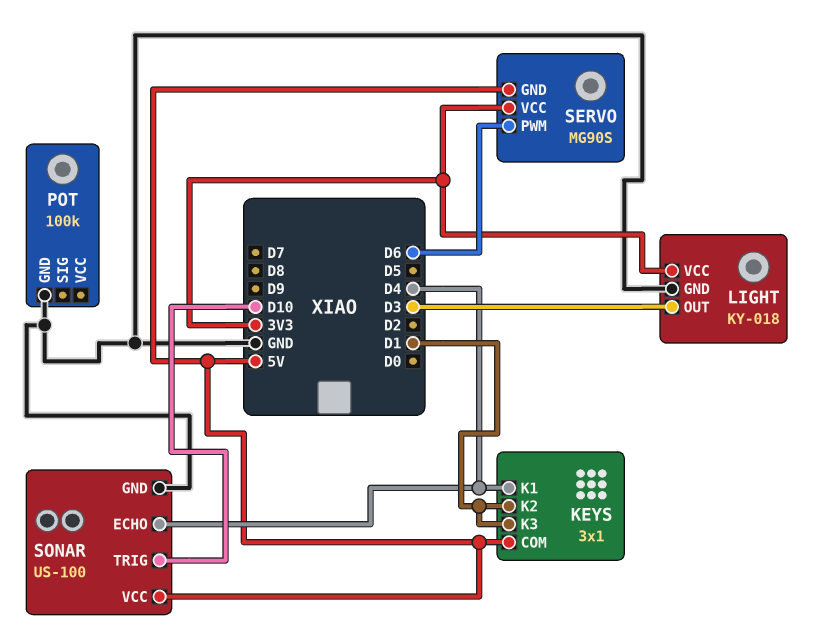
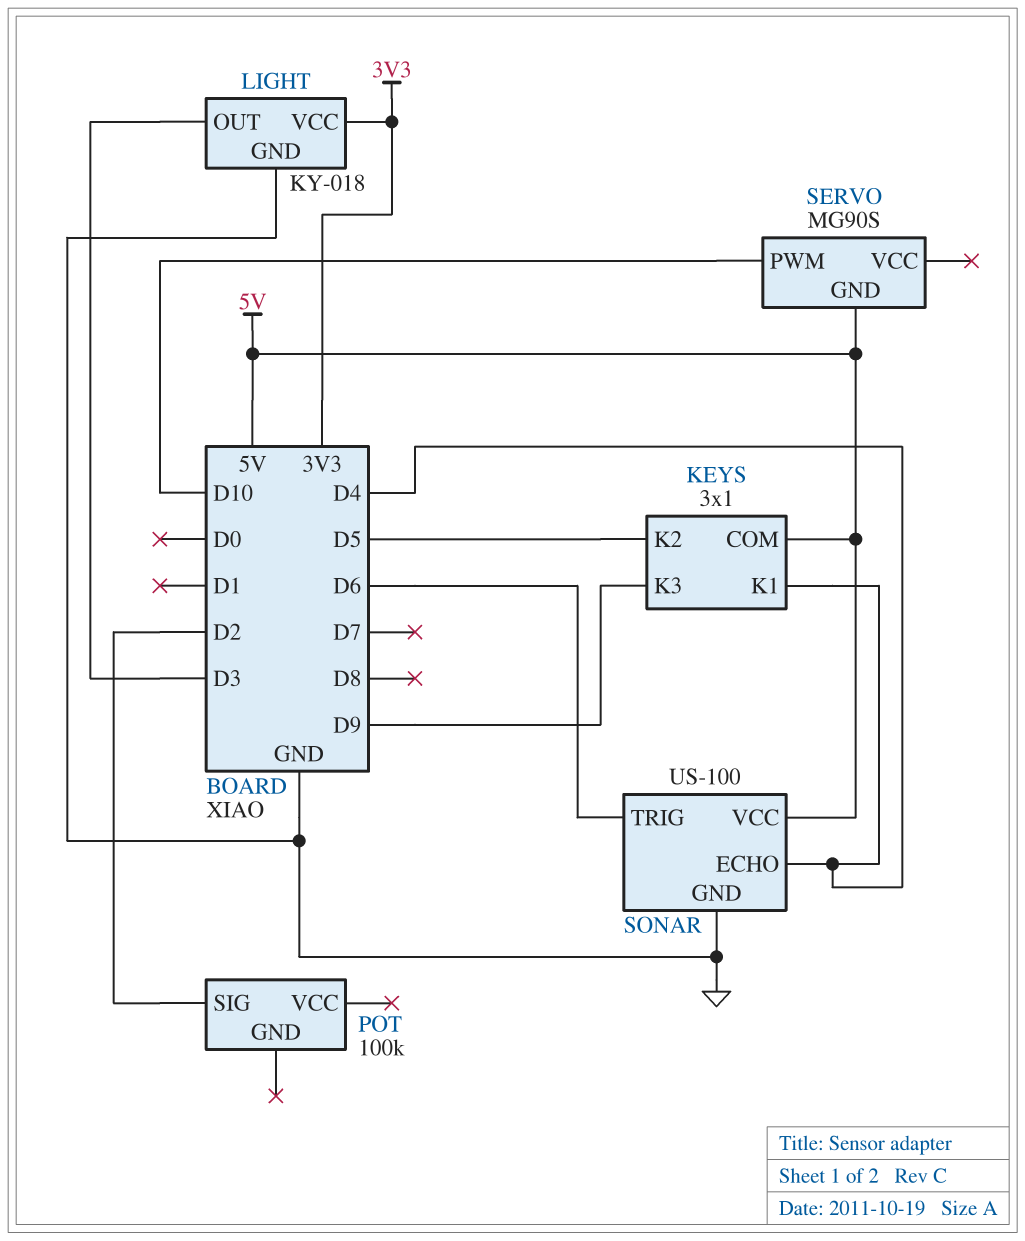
KEYS pin K2: D1 -> D5
KEYS pin K3: D1 -> D9
POT pin GND: GND -> none
POT pin SIG: none -> D2
SERVO pin PWM: D6 -> D10
SERVO pin VCC: 3V3 -> none
SONAR pin TRIG: D10 -> D6

